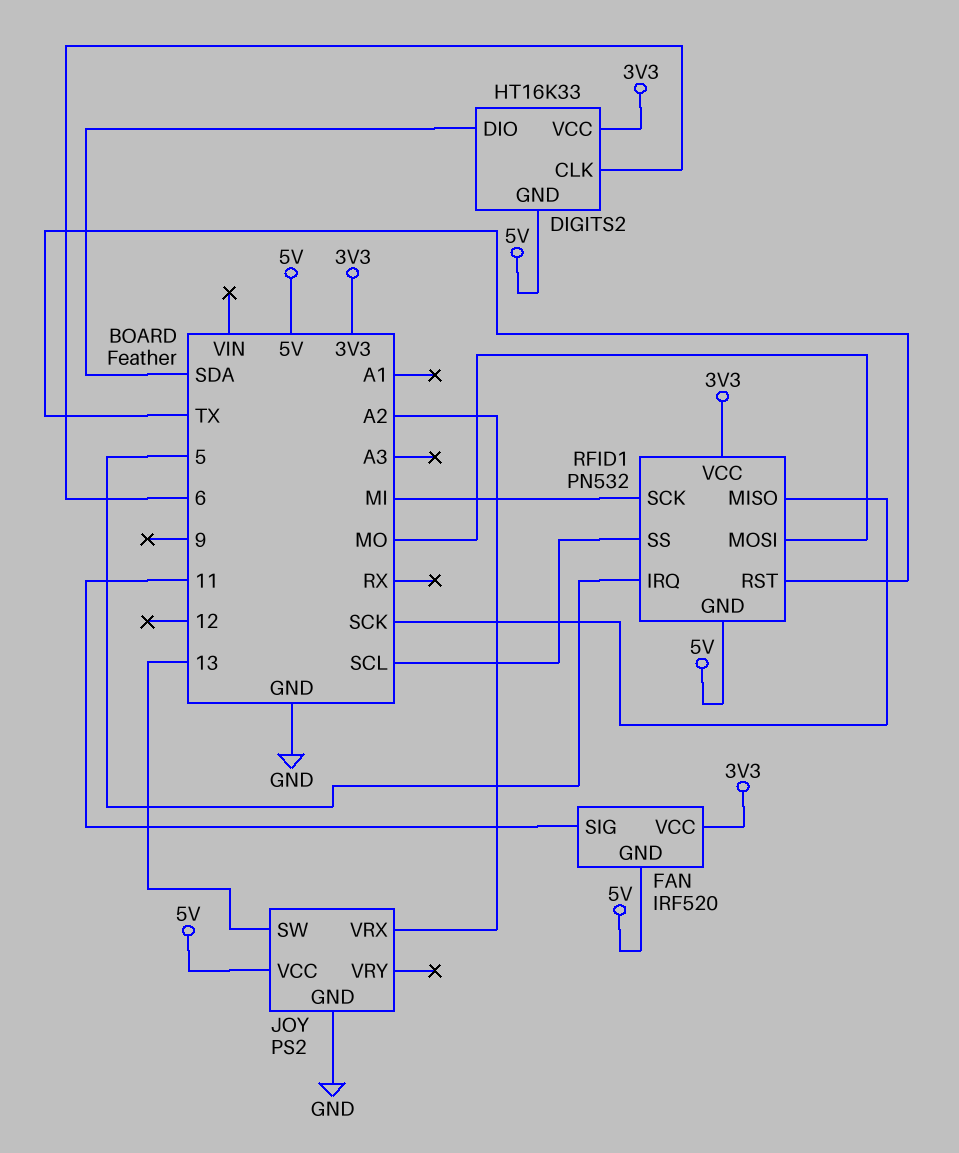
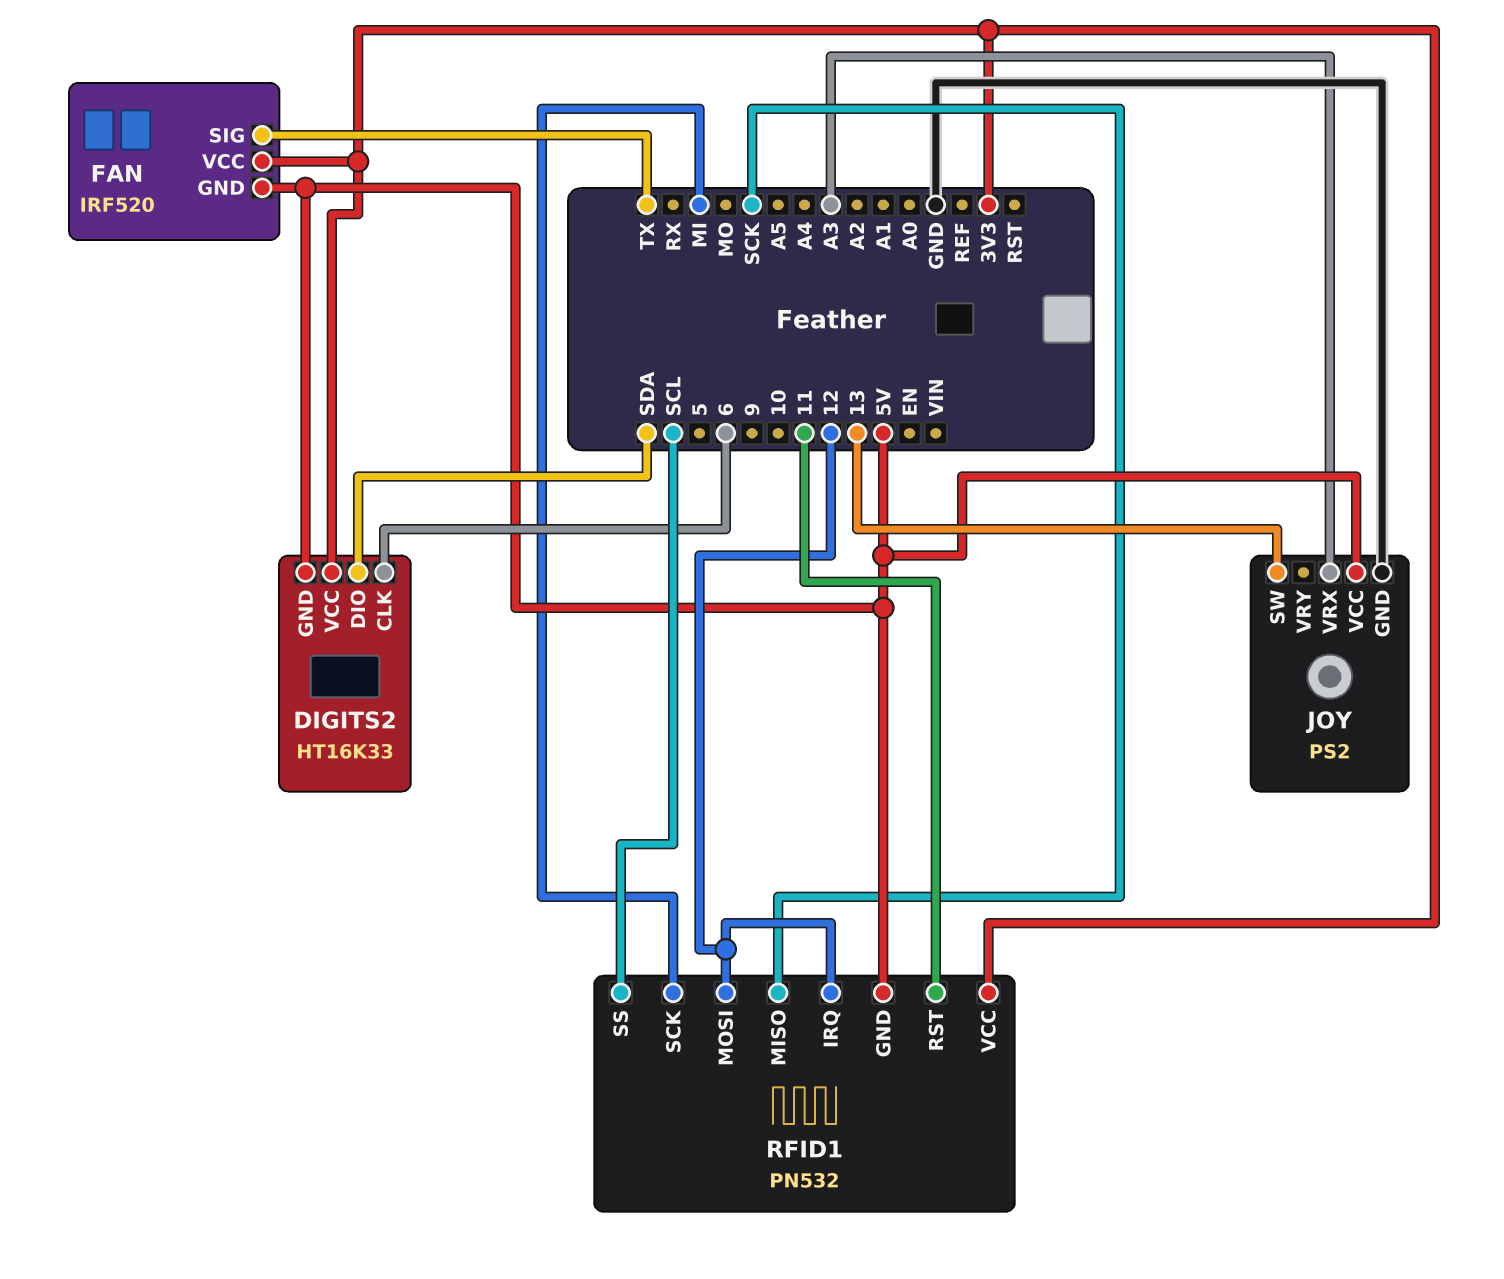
FAN pin SIG: 11 -> TX
JOY pin VRX: A2 -> A3
RFID1 pin IRQ: 5 -> 12
RFID1 pin MOSI: MO -> 12
RFID1 pin RST: TX -> 11

